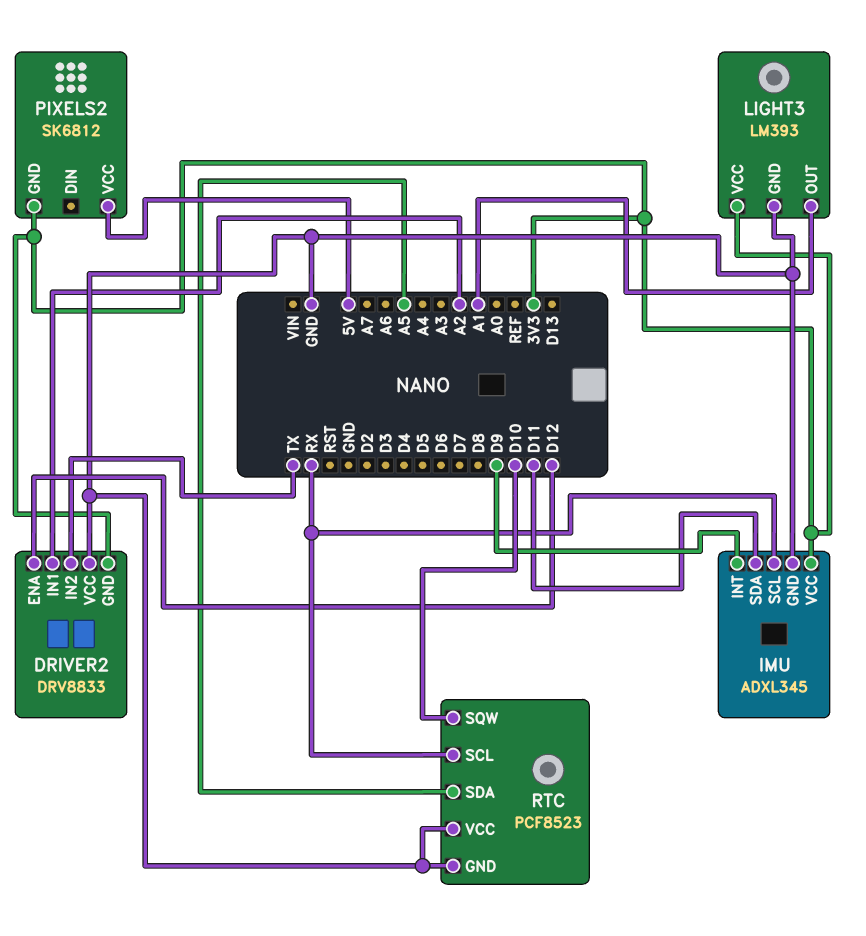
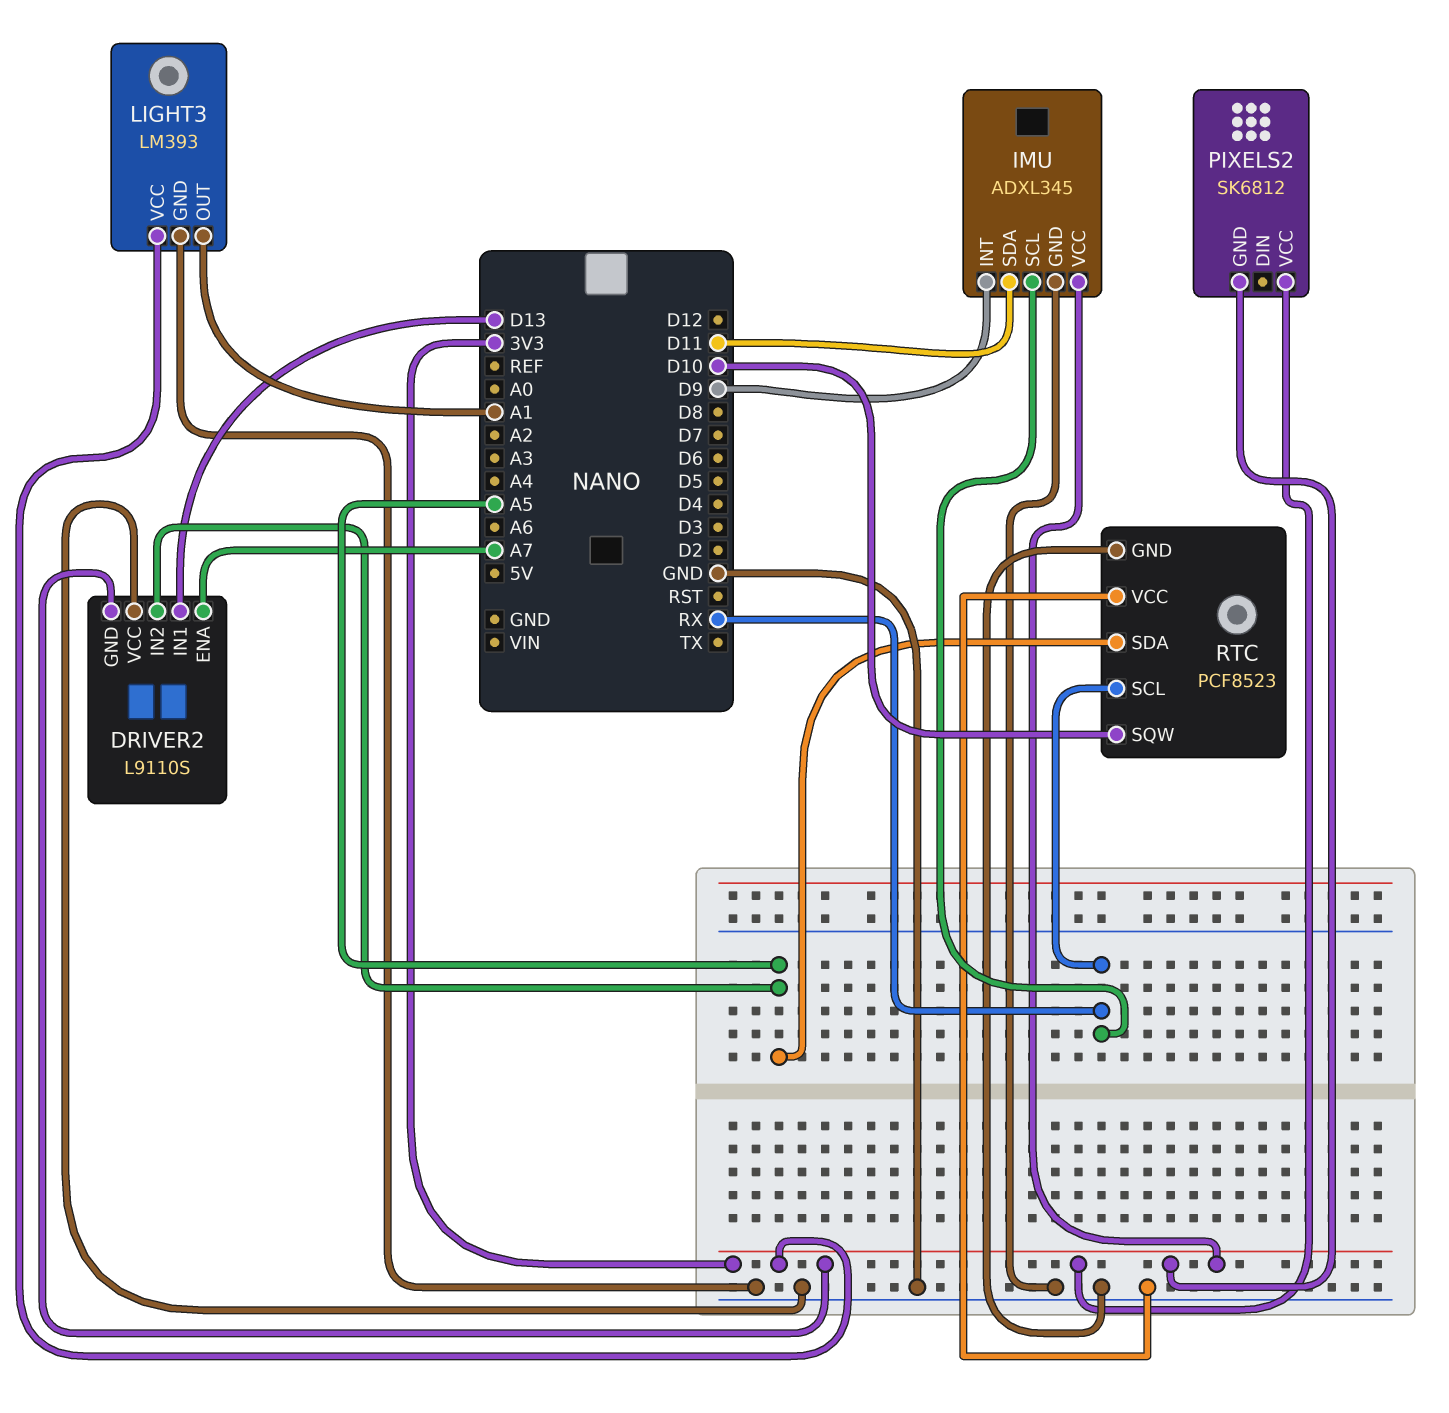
DRIVER2: DRV8833 -> L9110S
DRIVER2 pin ENA: D12 -> A7
DRIVER2 pin IN1: A2 -> D13
DRIVER2 pin IN2: TX -> A5
PIXELS2 pin VCC: 5V -> 3V3

